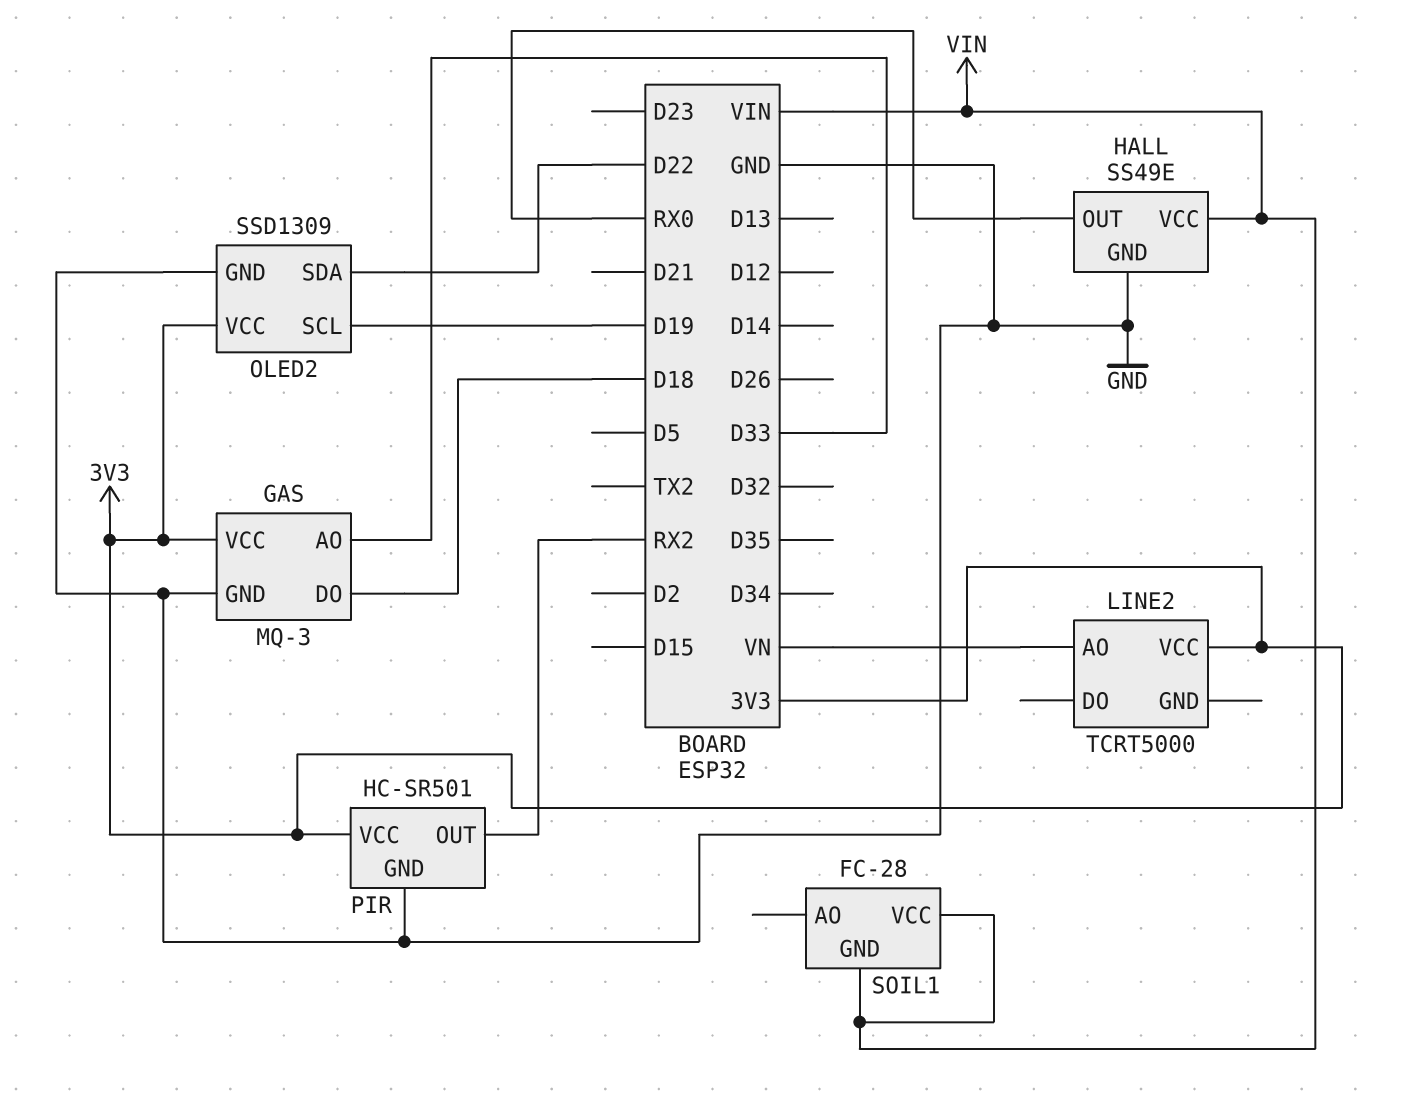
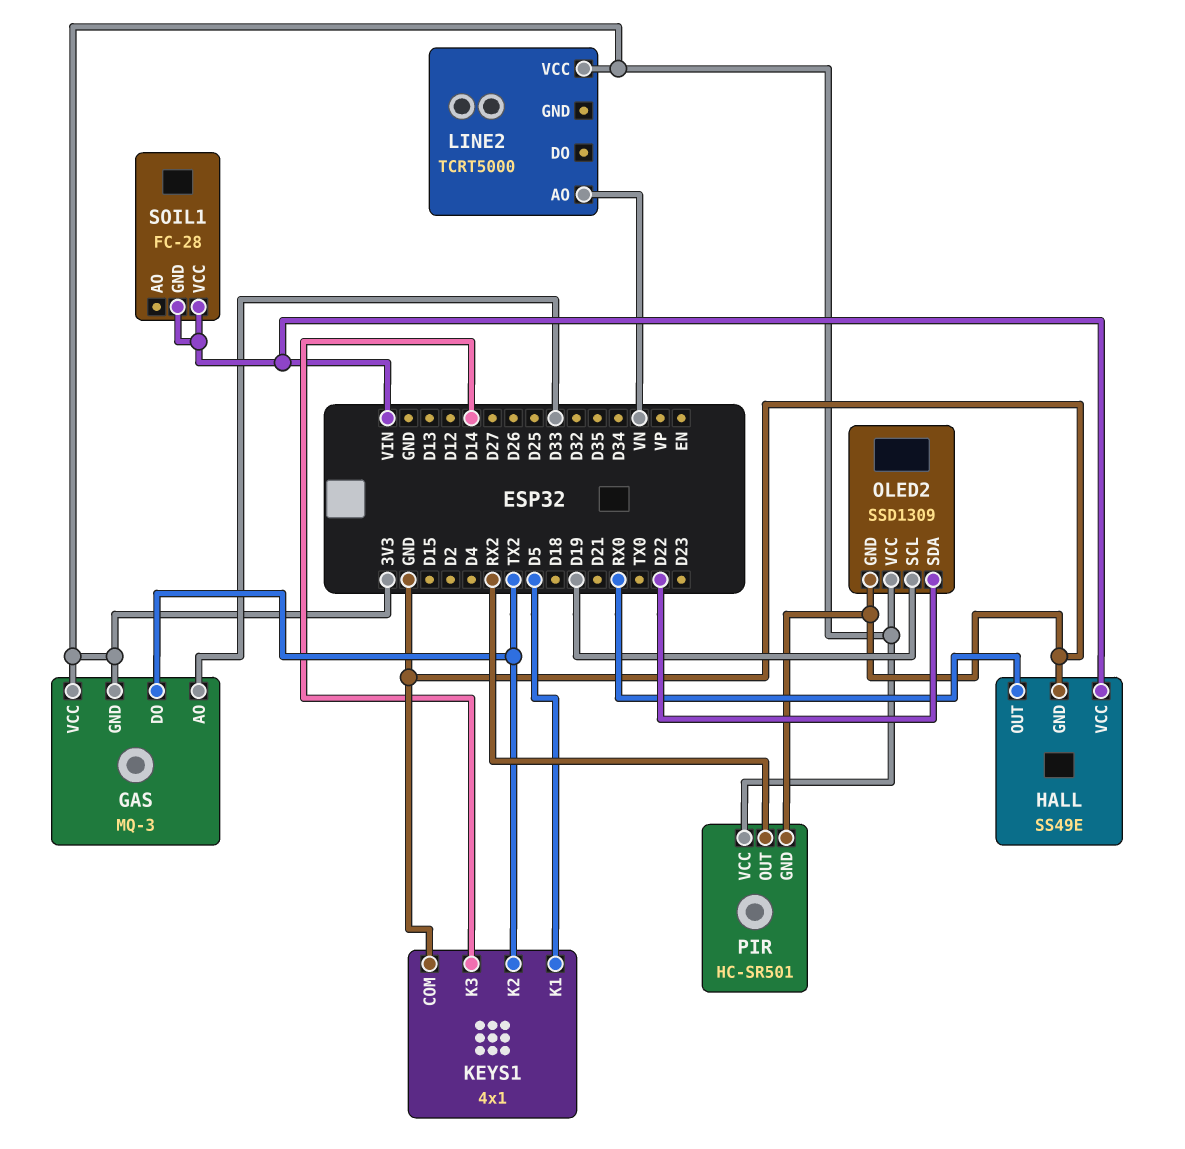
GAS pin DO: D18 -> TX2
GAS pin GND: GND -> 3V3
KEYS1: none -> 4x1
KEYS1 pin COM: none -> GND
KEYS1 pin K1: none -> D5
KEYS1 pin K2: none -> TX2
KEYS1 pin K3: none -> D14

